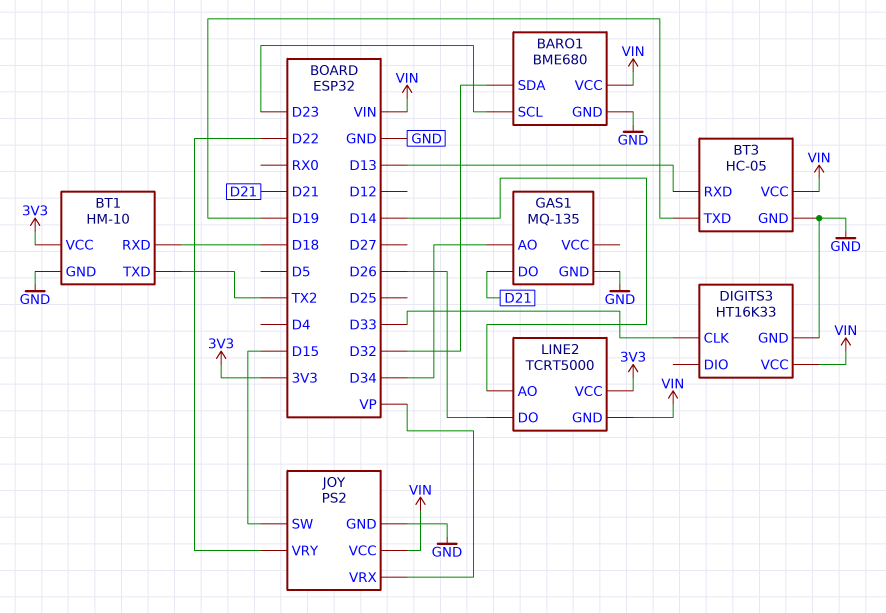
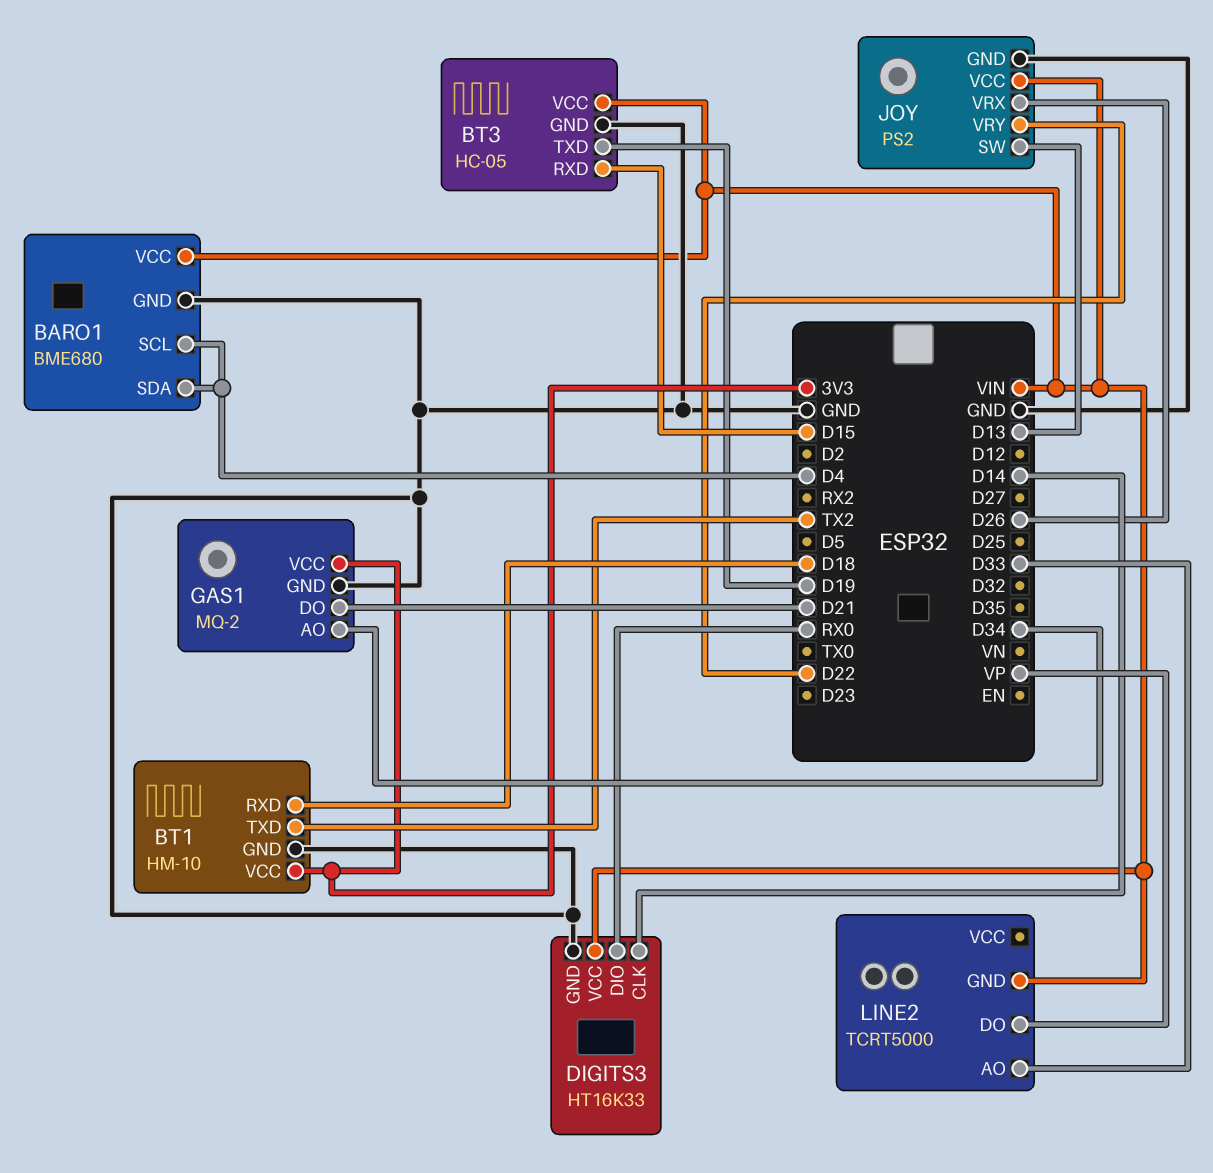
BARO1 pin SCL: D23 -> D4
BARO1 pin SDA: D32 -> D4
BT3 pin RXD: D13 -> D15
DIGITS3 pin CLK: D33 -> D14
DIGITS3 pin DIO: none -> RX0
GAS1: MQ-135 -> MQ-2
GAS1 pin VCC: none -> 3V3
JOY pin SW: D15 -> D13
JOY pin VRX: VP -> D26
LINE2 pin AO: D14 -> D33
LINE2 pin DO: D26 -> VP
LINE2 pin VCC: 3V3 -> none

